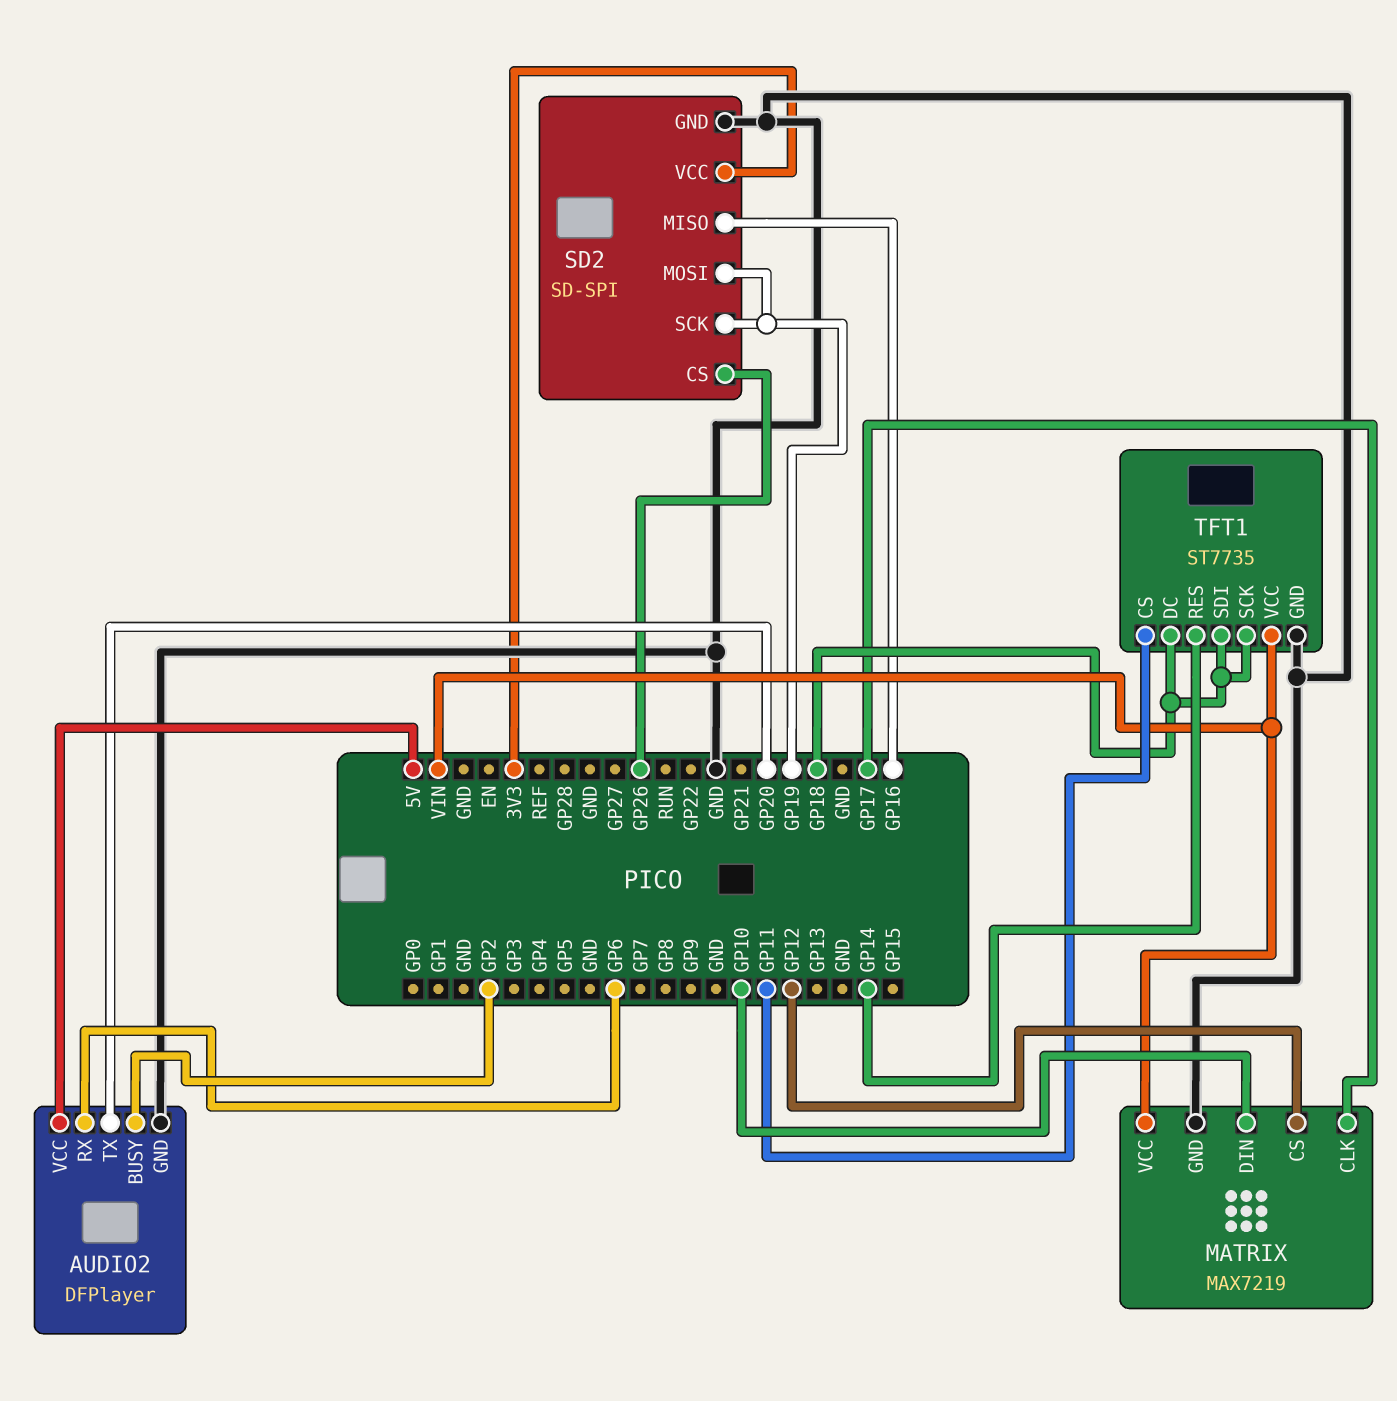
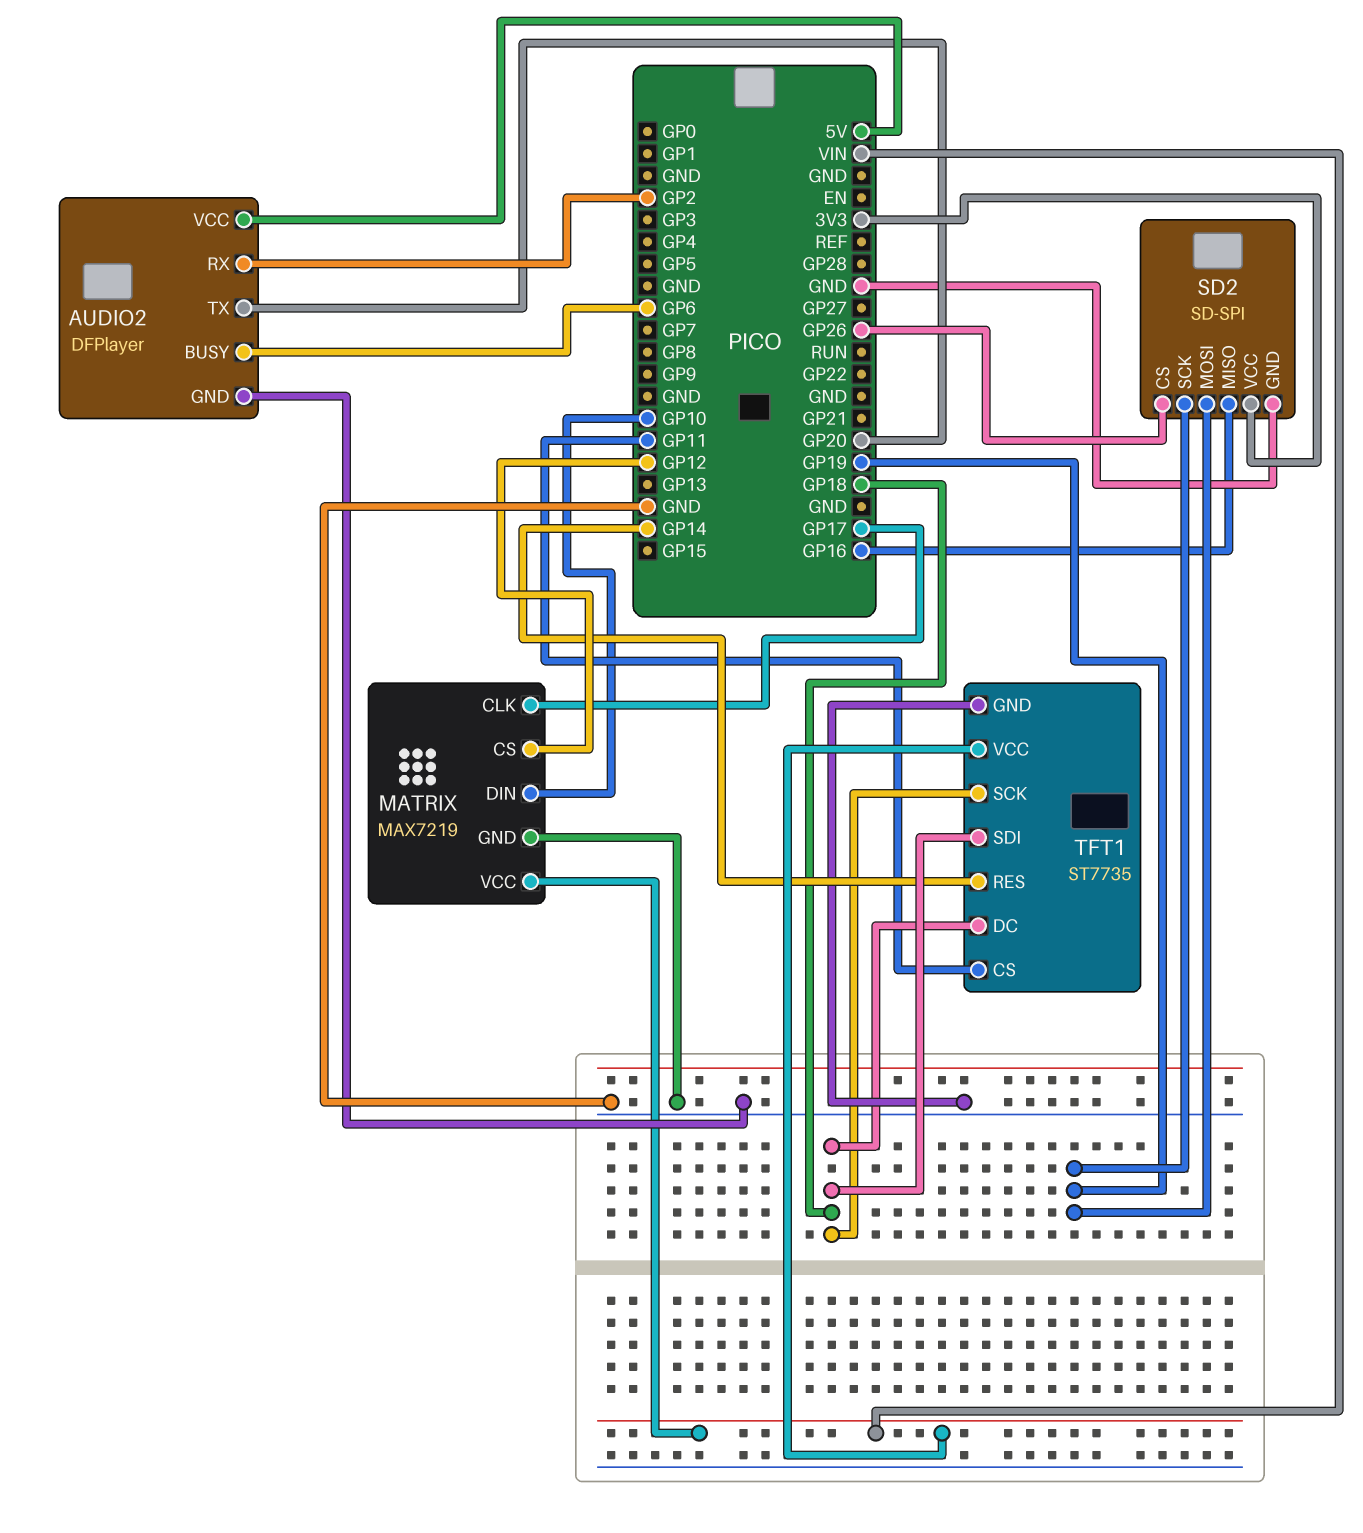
AUDIO2 pin BUSY: GP2 -> GP6
AUDIO2 pin RX: GP6 -> GP2

